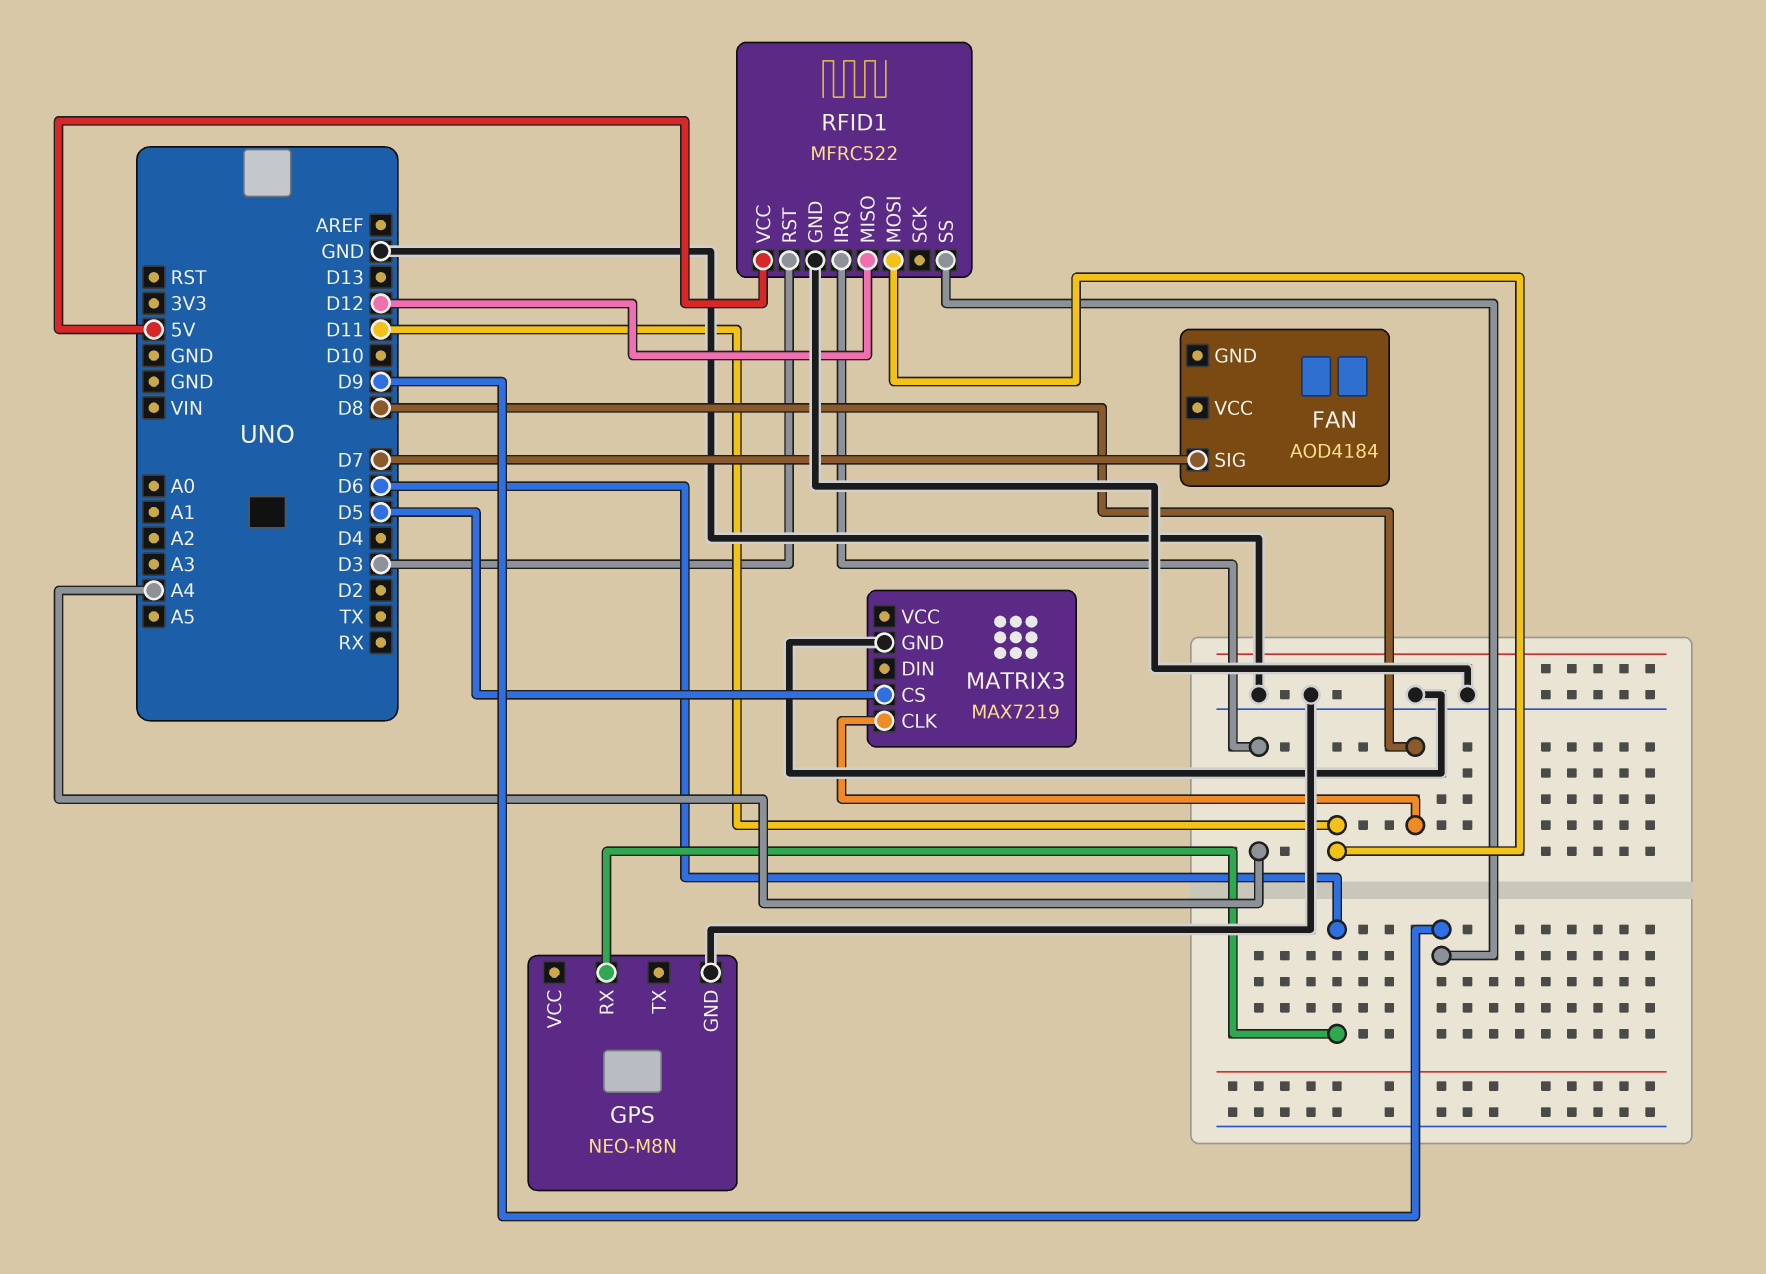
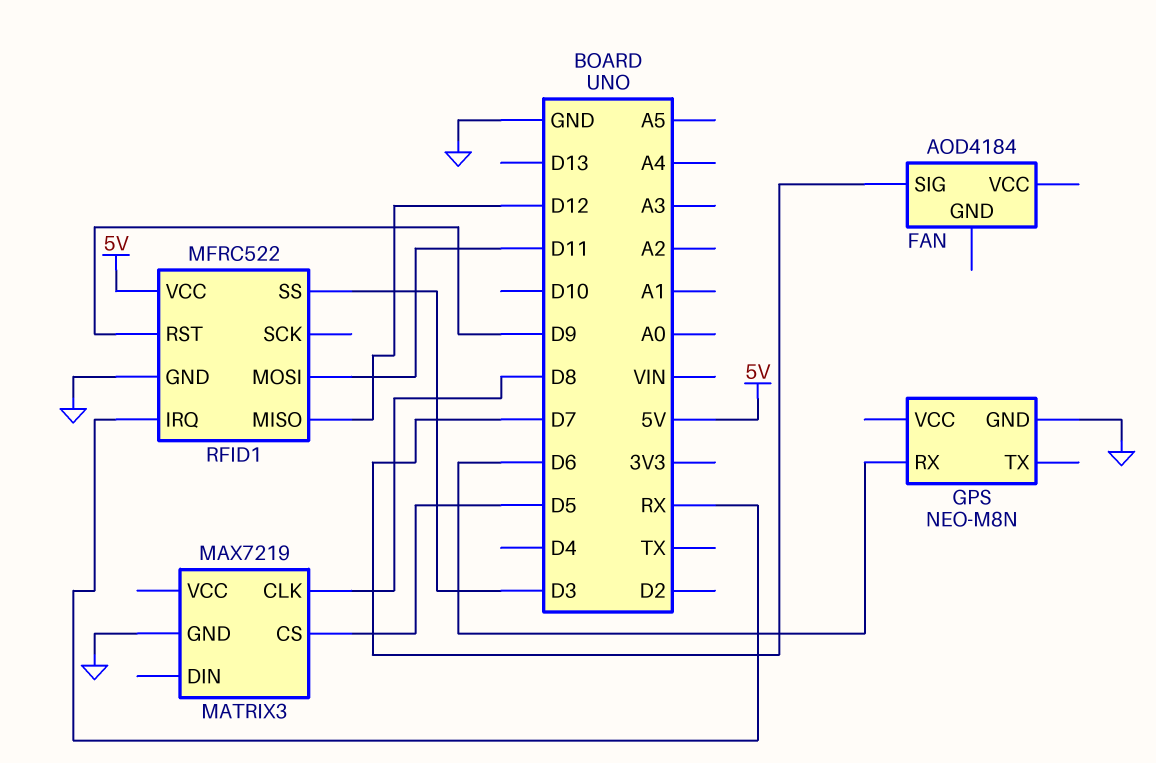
RFID1 pin IRQ: A4 -> RX
RFID1 pin RST: D3 -> D9
RFID1 pin SS: D9 -> D3

